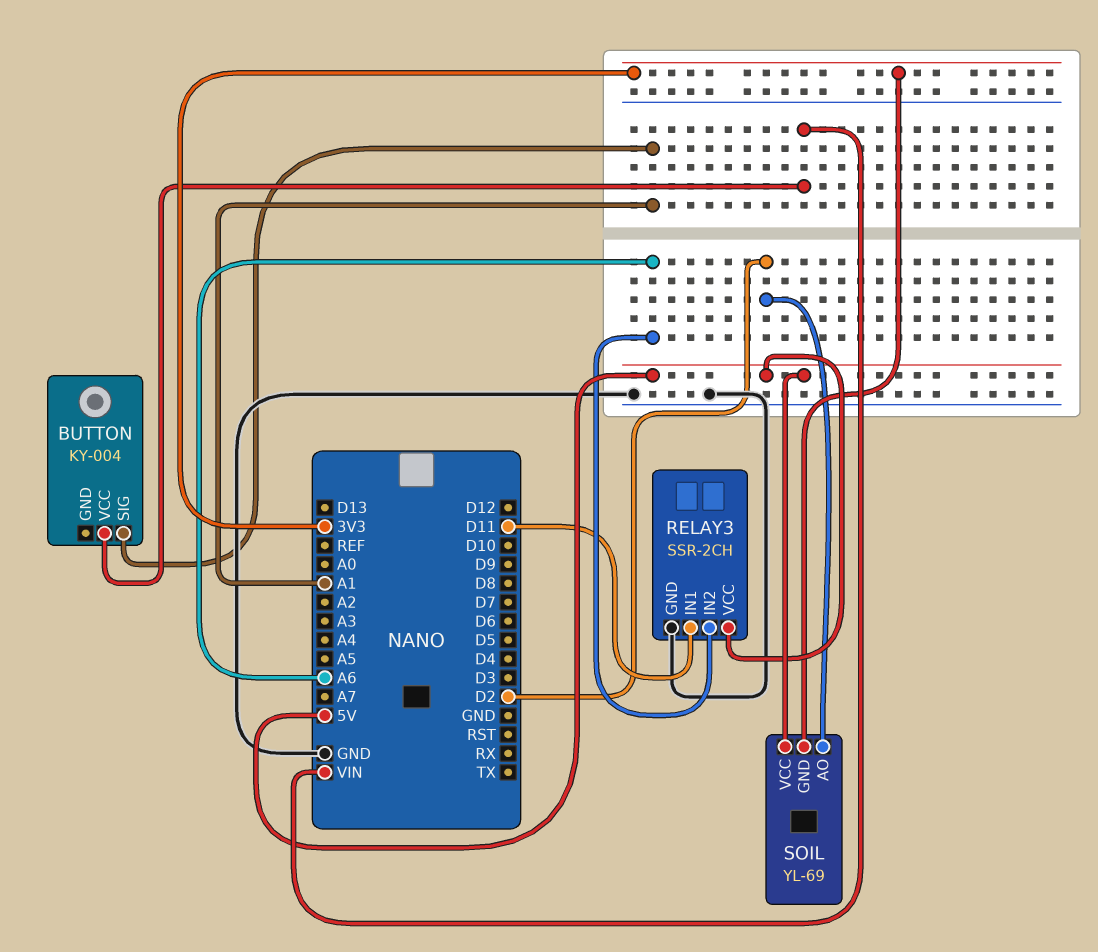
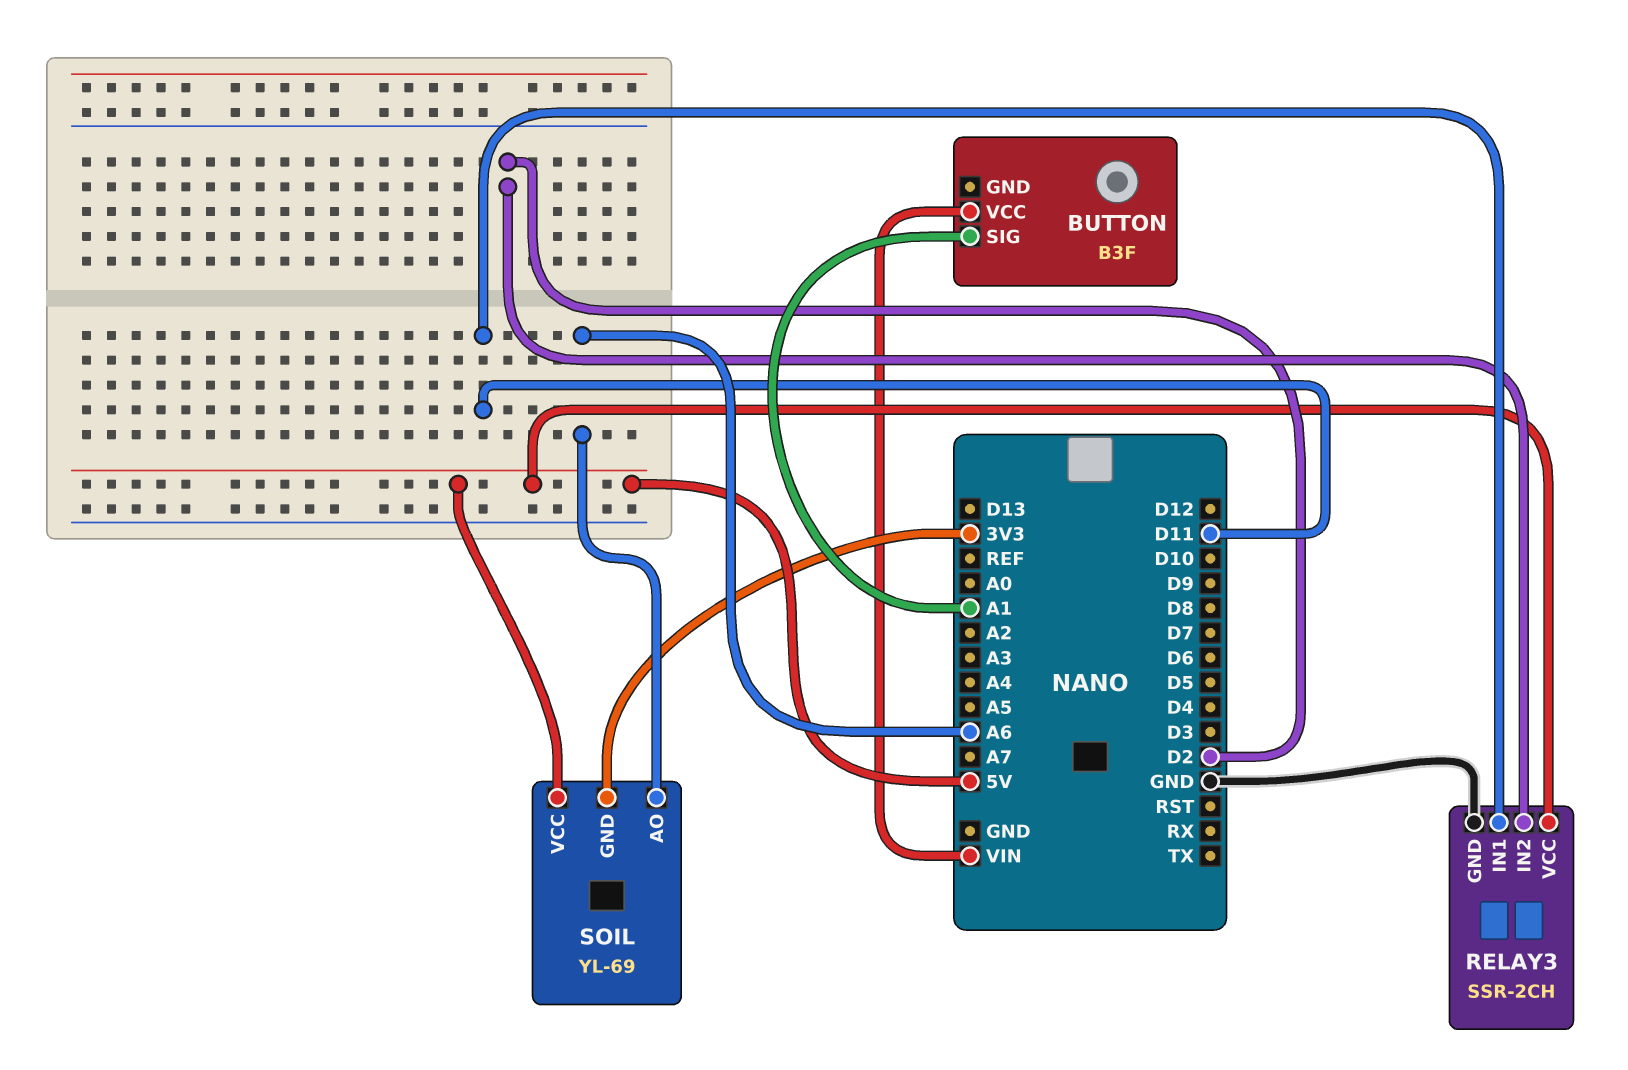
BUTTON: KY-004 -> B3F
RELAY3 pin IN2: A6 -> D2
SOIL pin AO: D2 -> A6

